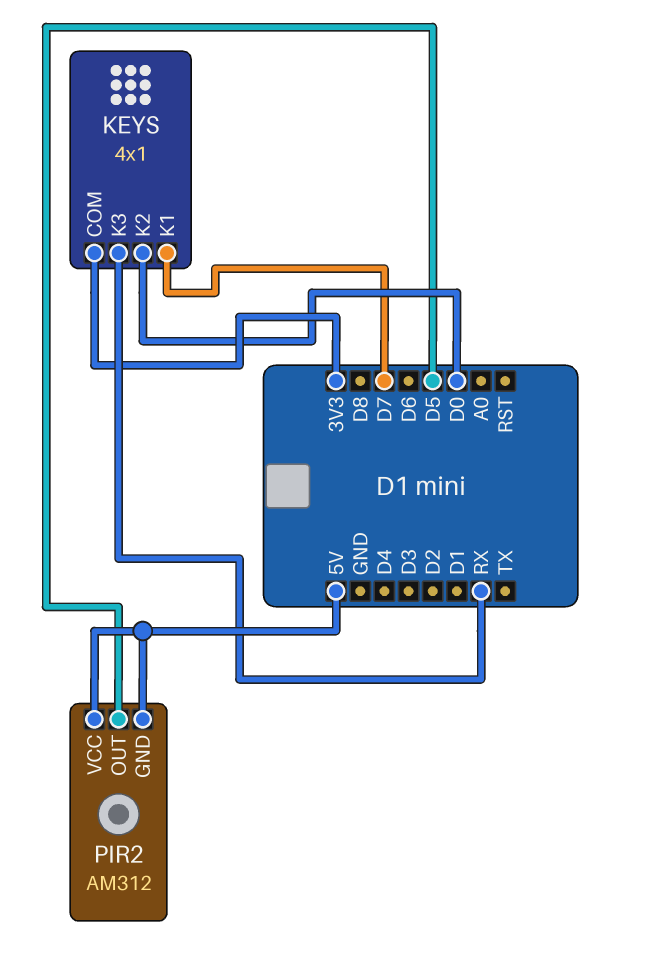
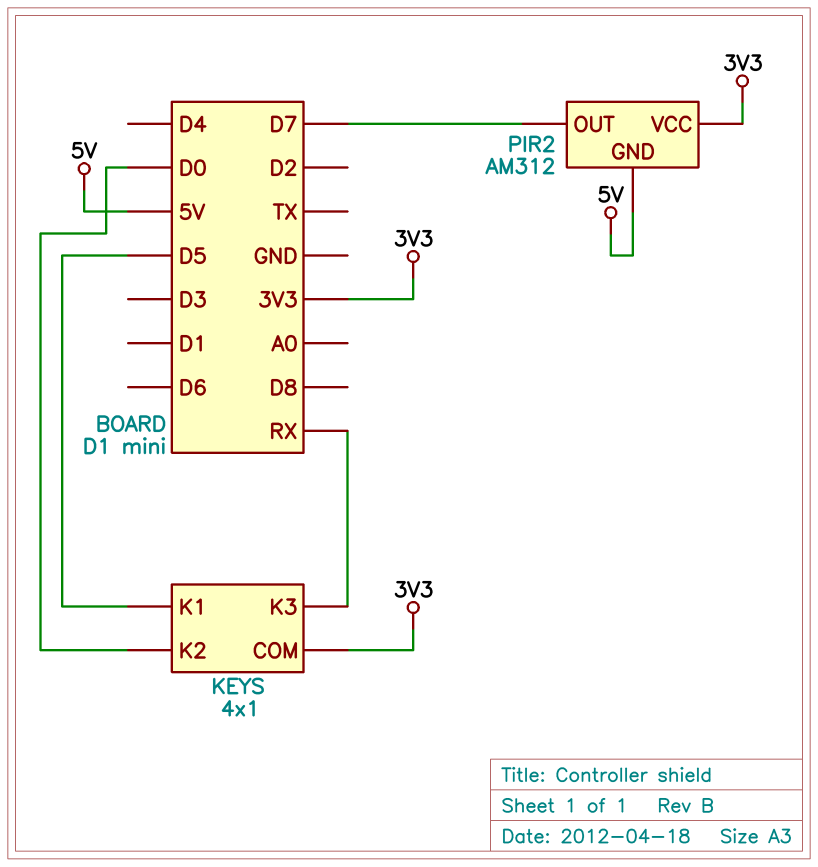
KEYS pin K1: D7 -> D5
PIR2 pin OUT: D5 -> D7
PIR2 pin VCC: 5V -> 3V3

